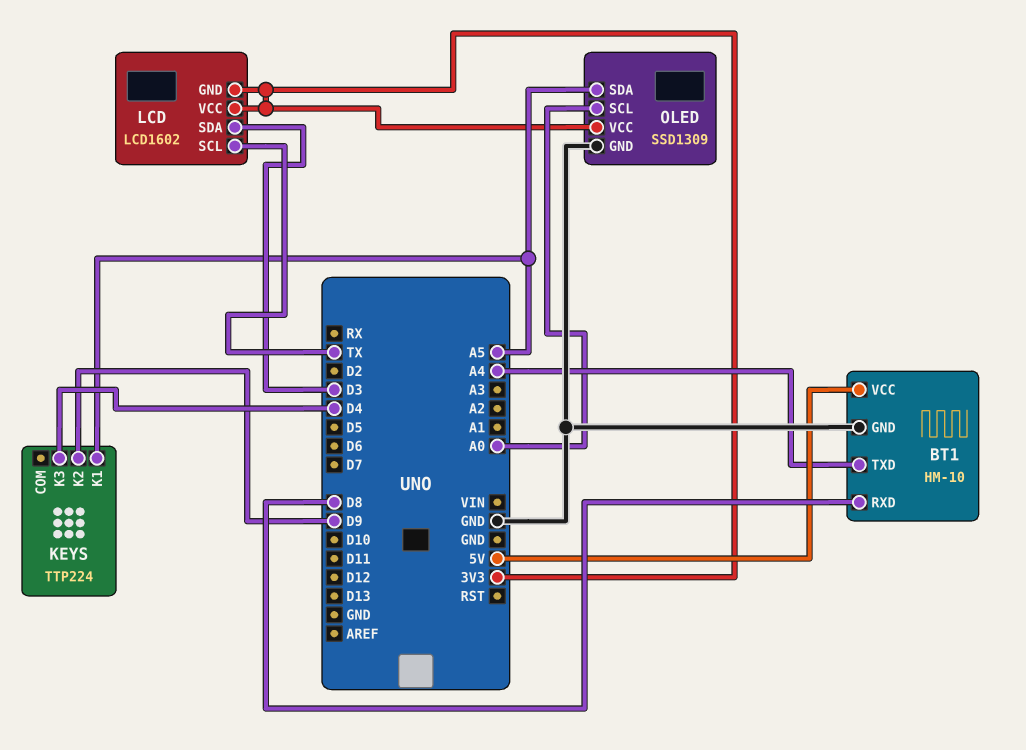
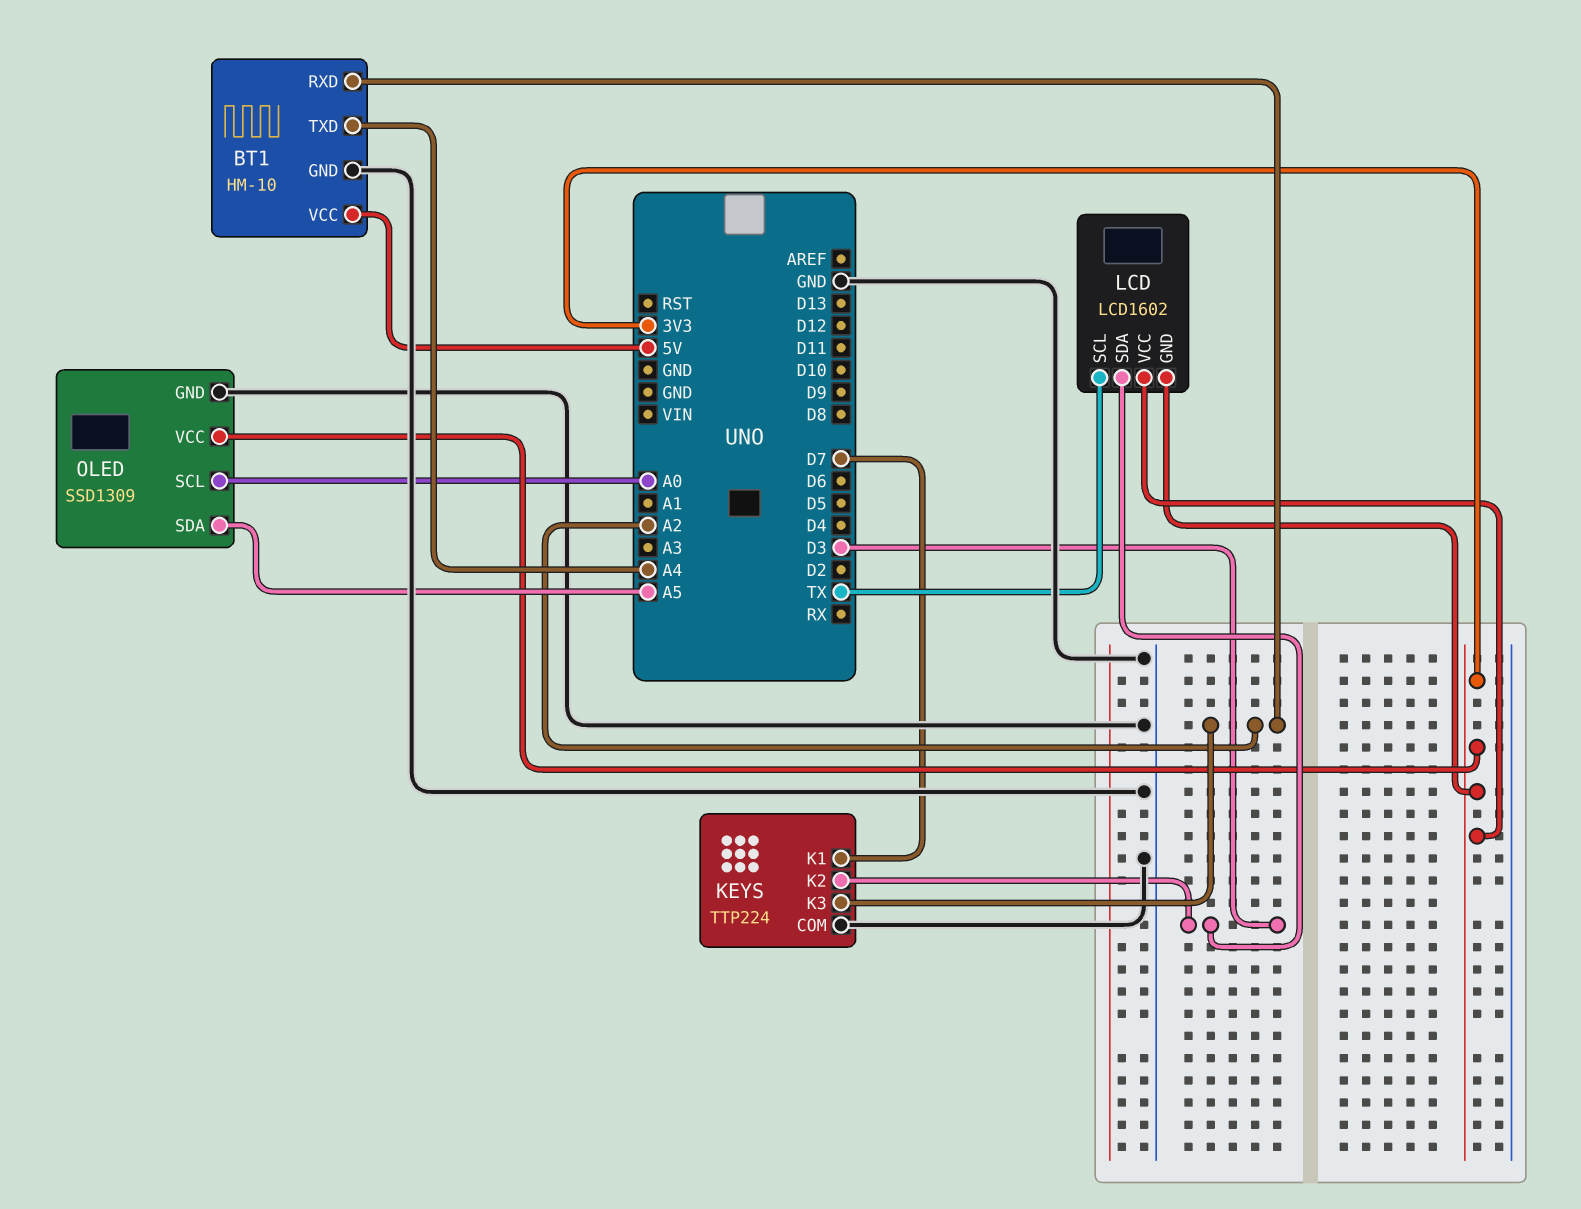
BT1 pin RXD: D8 -> A2
KEYS pin COM: none -> GND
KEYS pin K1: A5 -> D7
KEYS pin K2: D9 -> D3
KEYS pin K3: D4 -> A2

